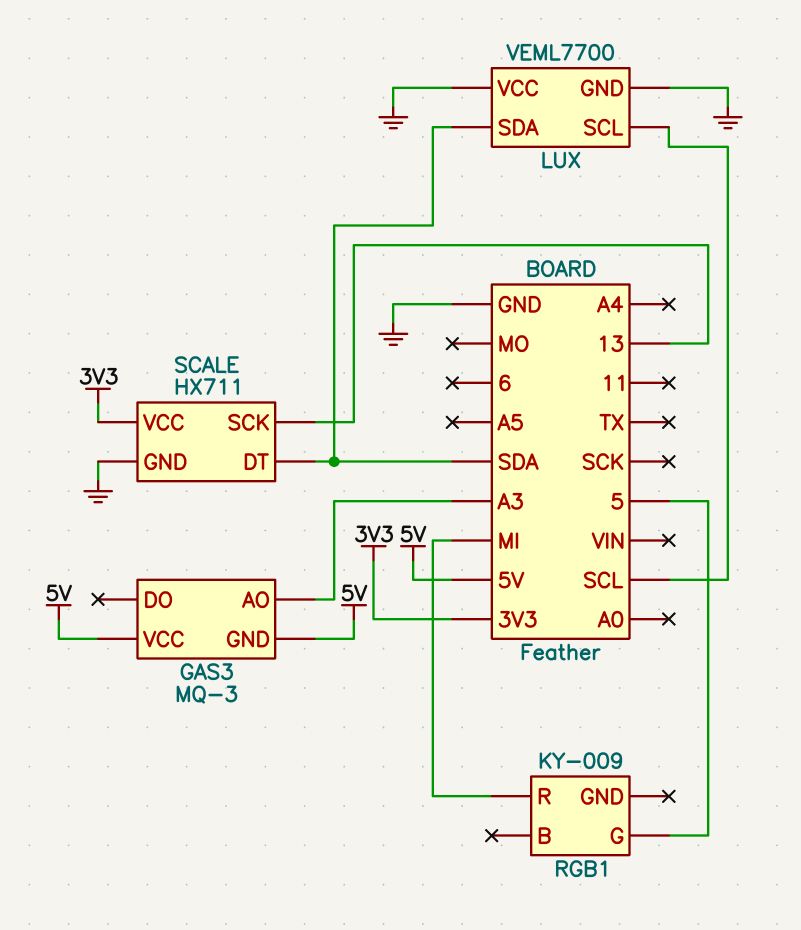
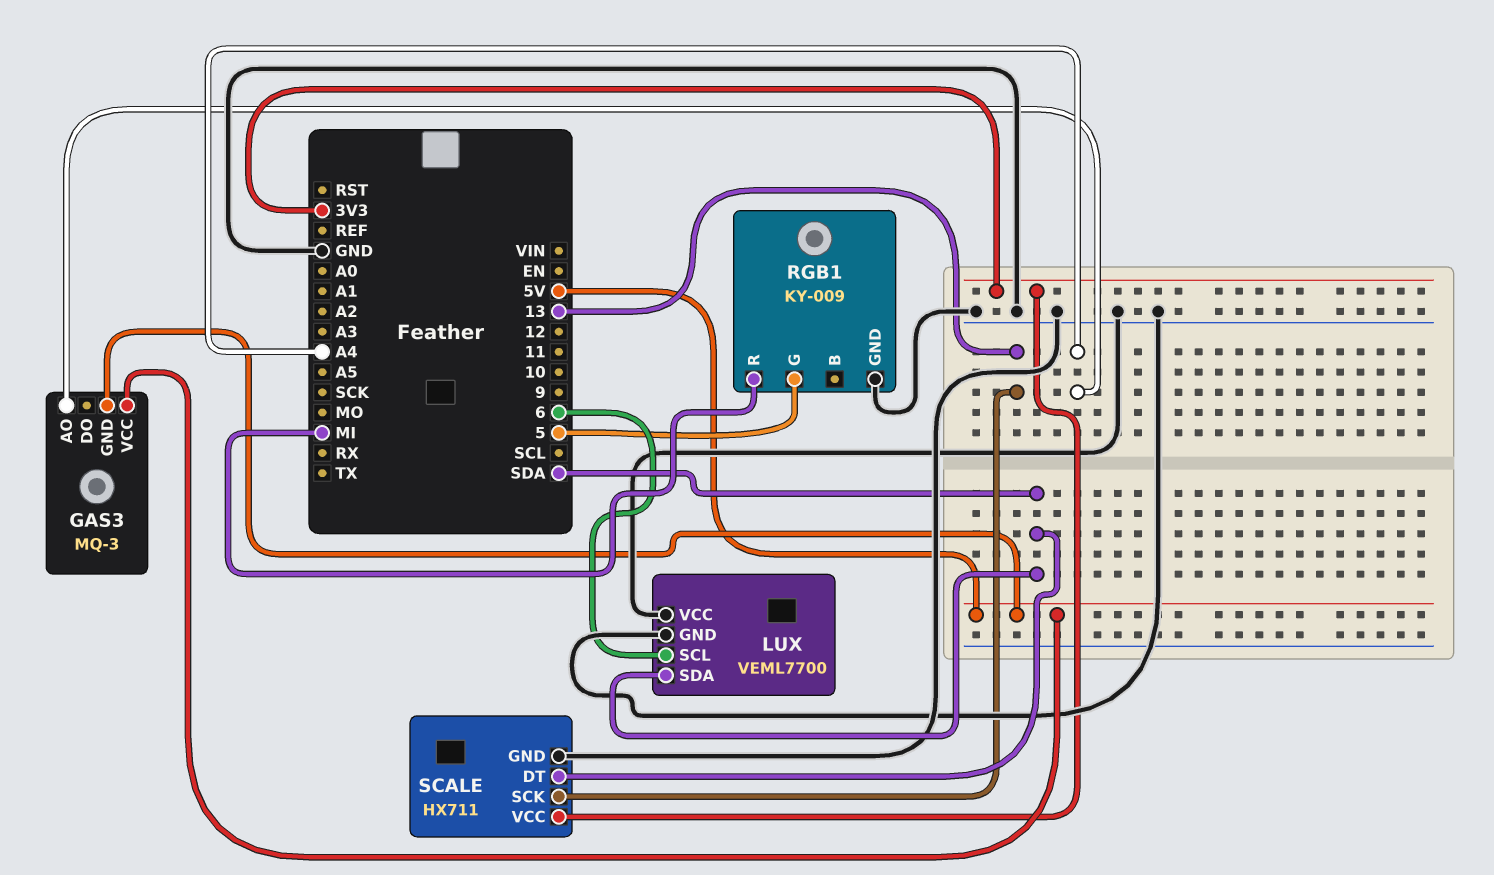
GAS3 pin AO: A3 -> A4
LUX pin SCL: SCL -> 6
RGB1 pin GND: none -> GND

